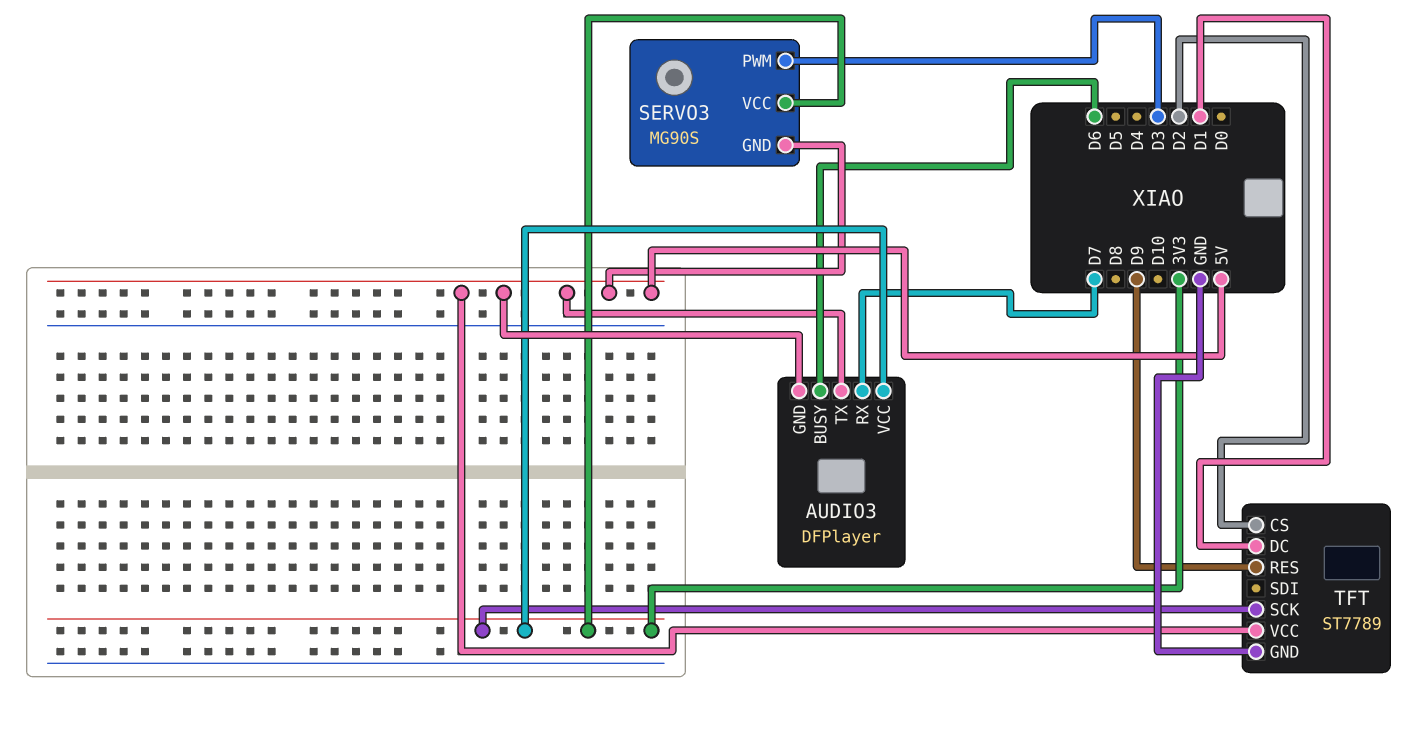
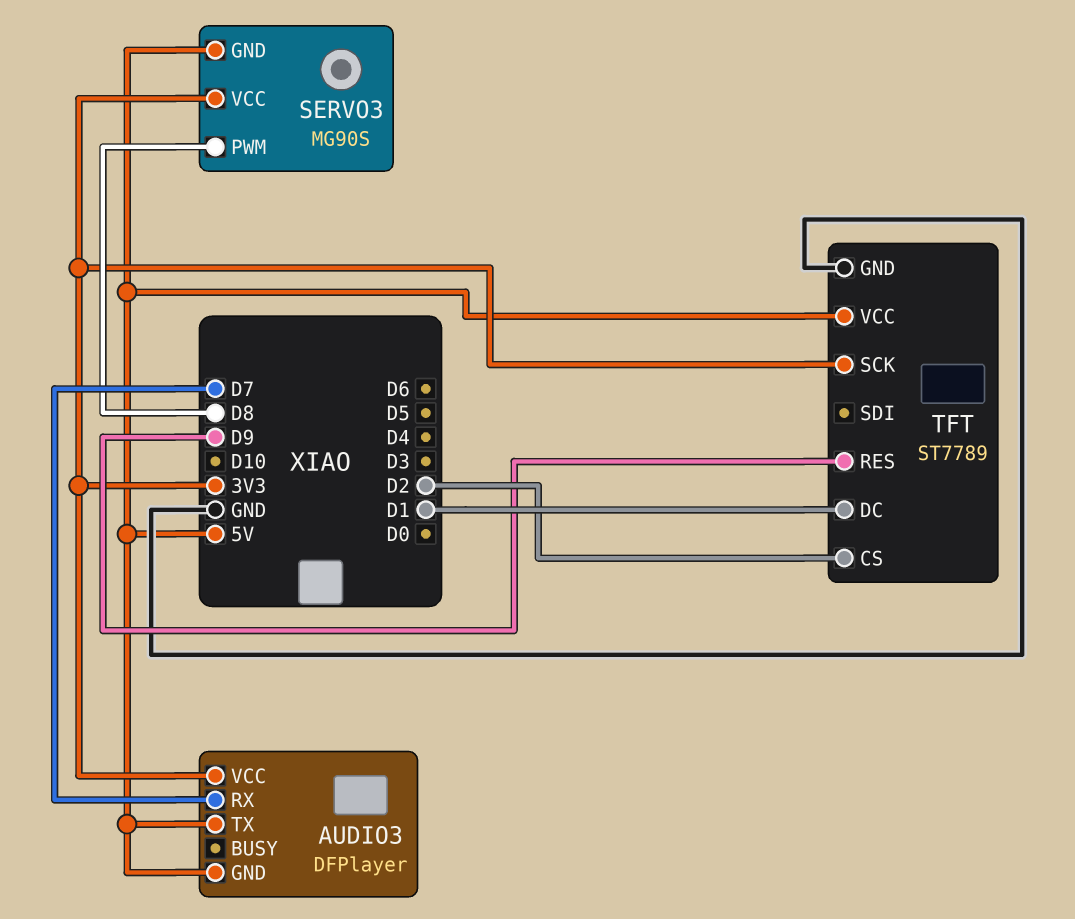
AUDIO3 pin BUSY: D6 -> none
SERVO3 pin PWM: D3 -> D8

